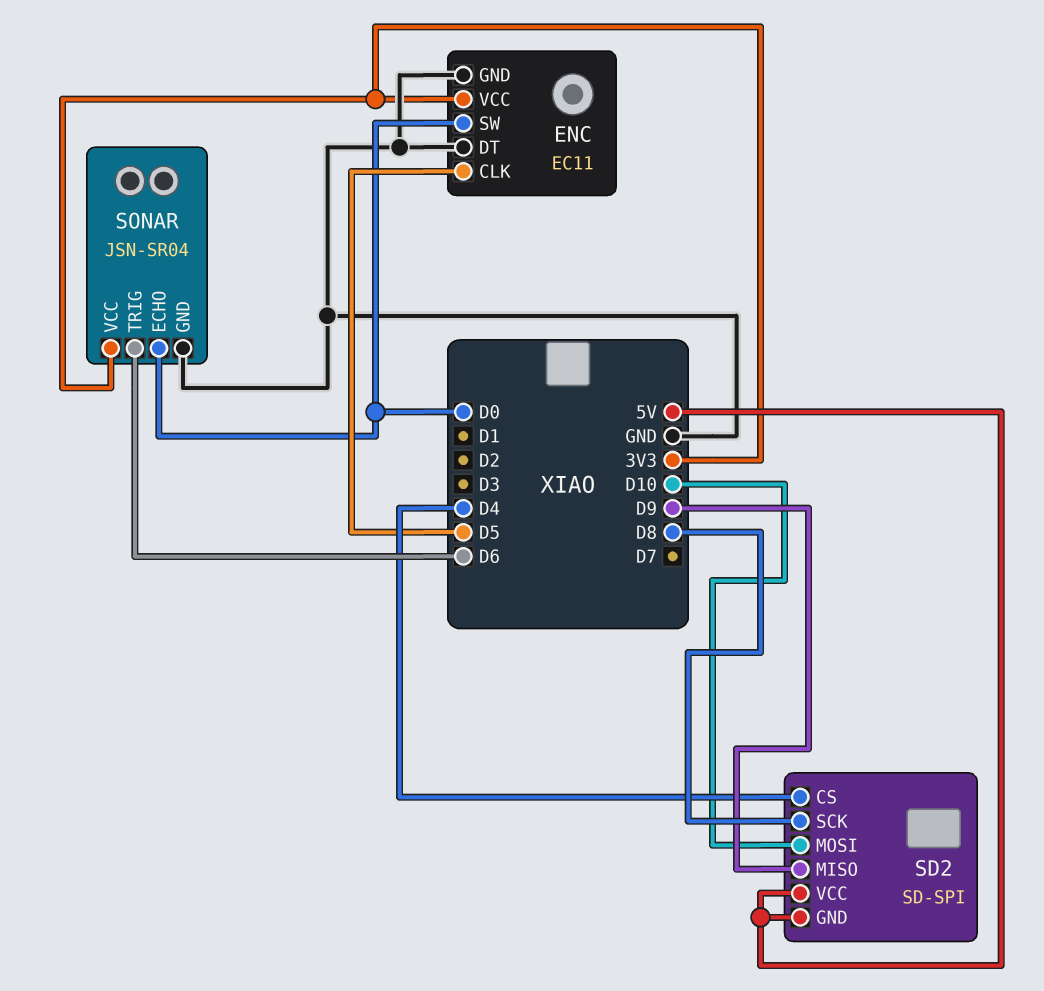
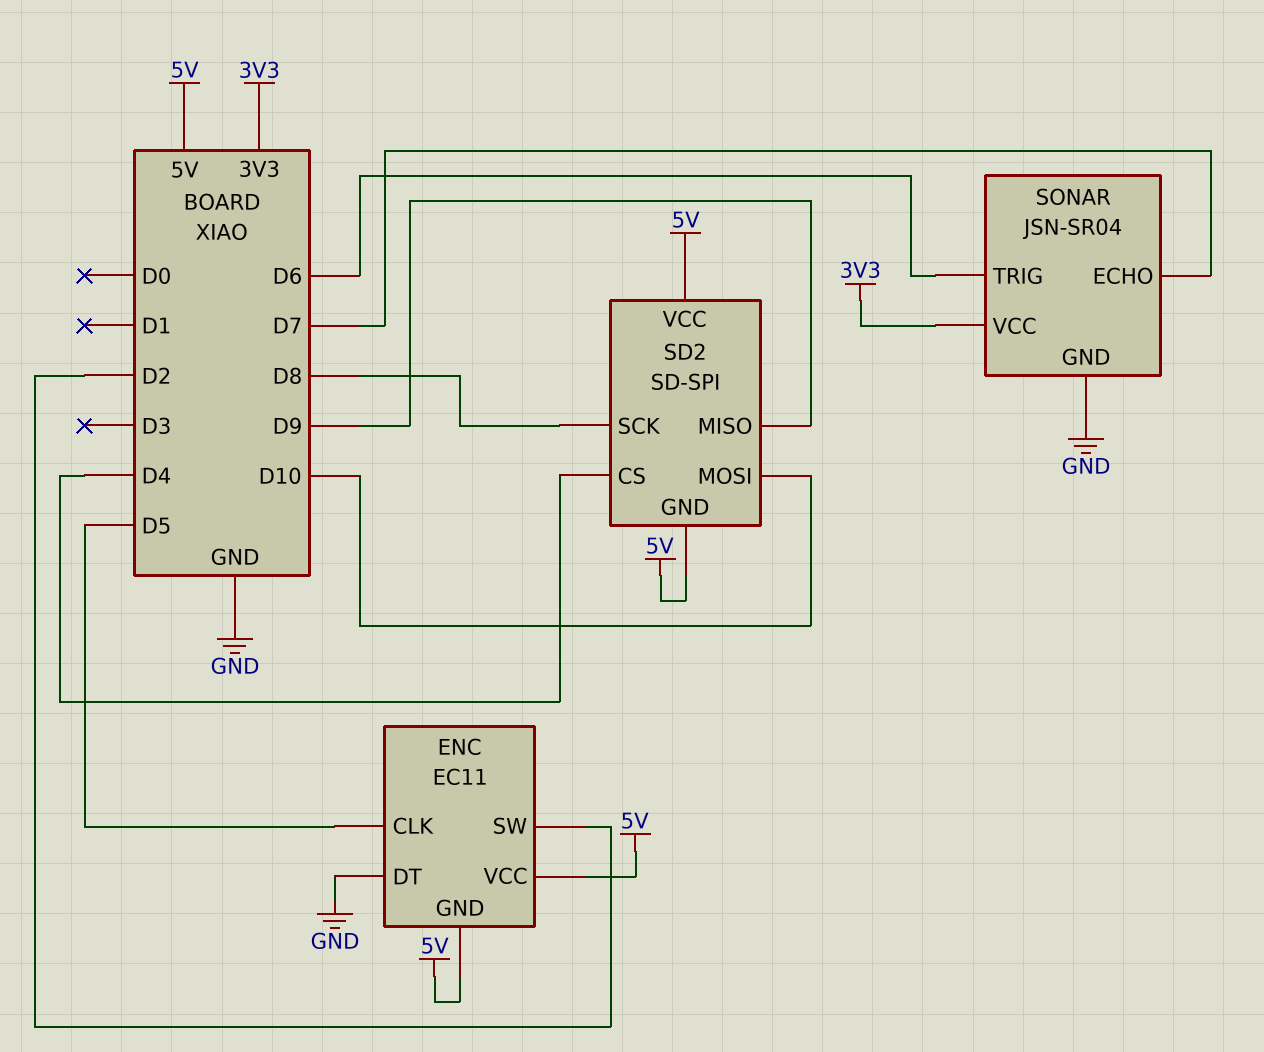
ENC pin GND: GND -> 5V
ENC pin SW: D0 -> D2
ENC pin VCC: 3V3 -> 5V
SONAR pin ECHO: D0 -> D7

